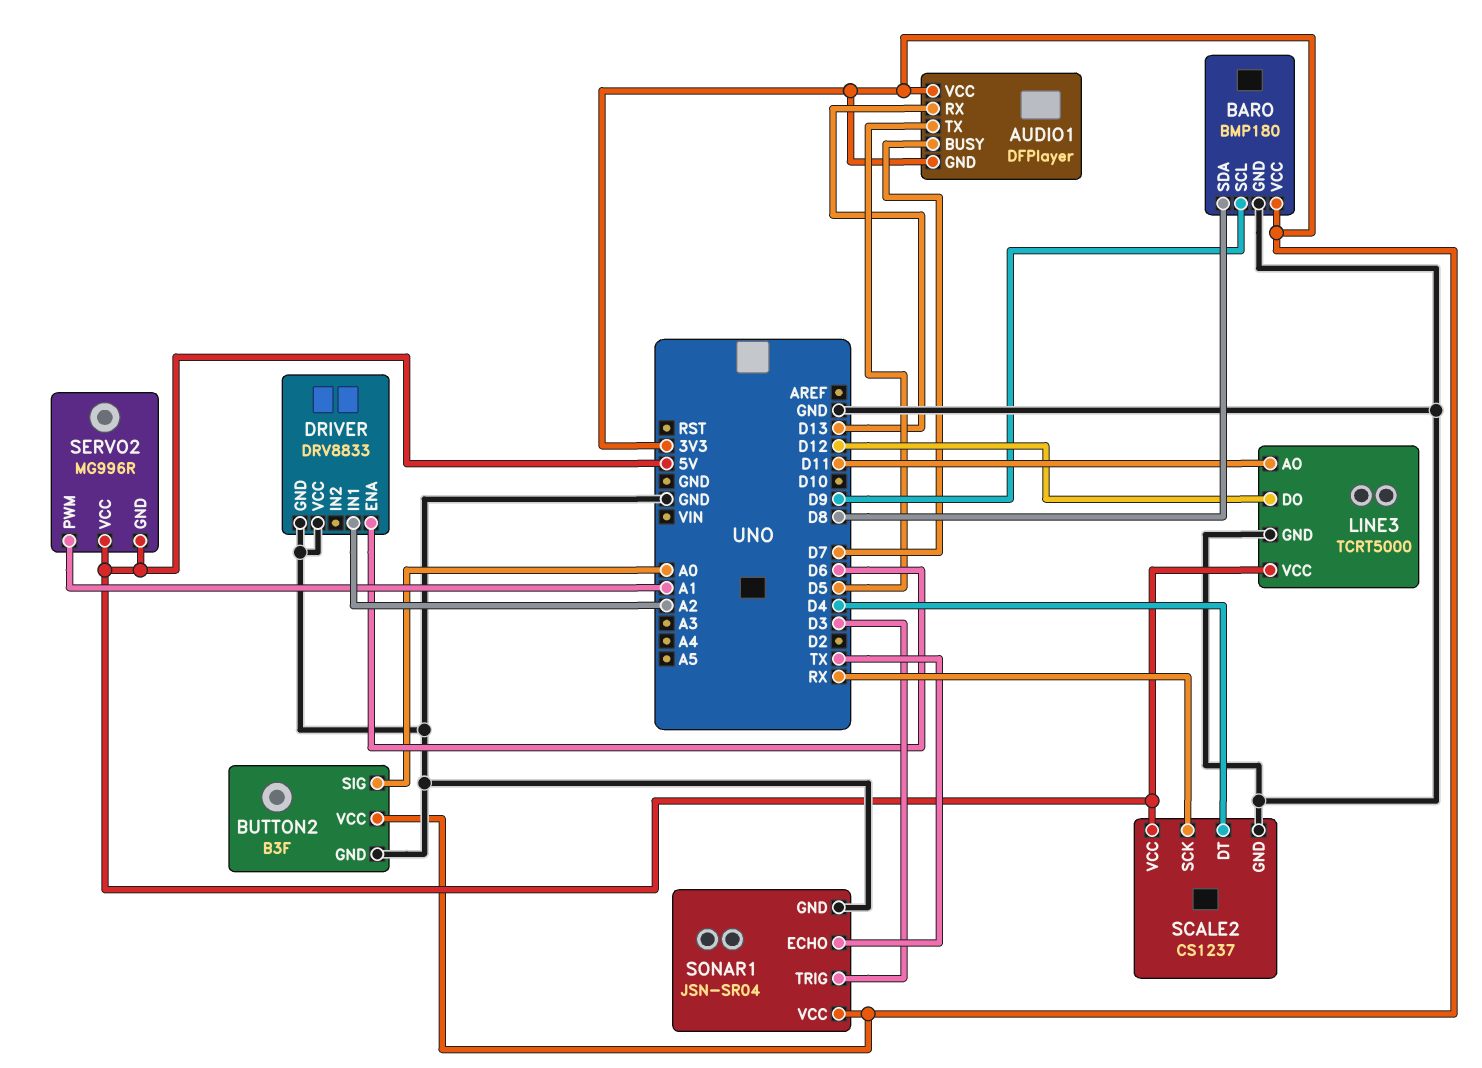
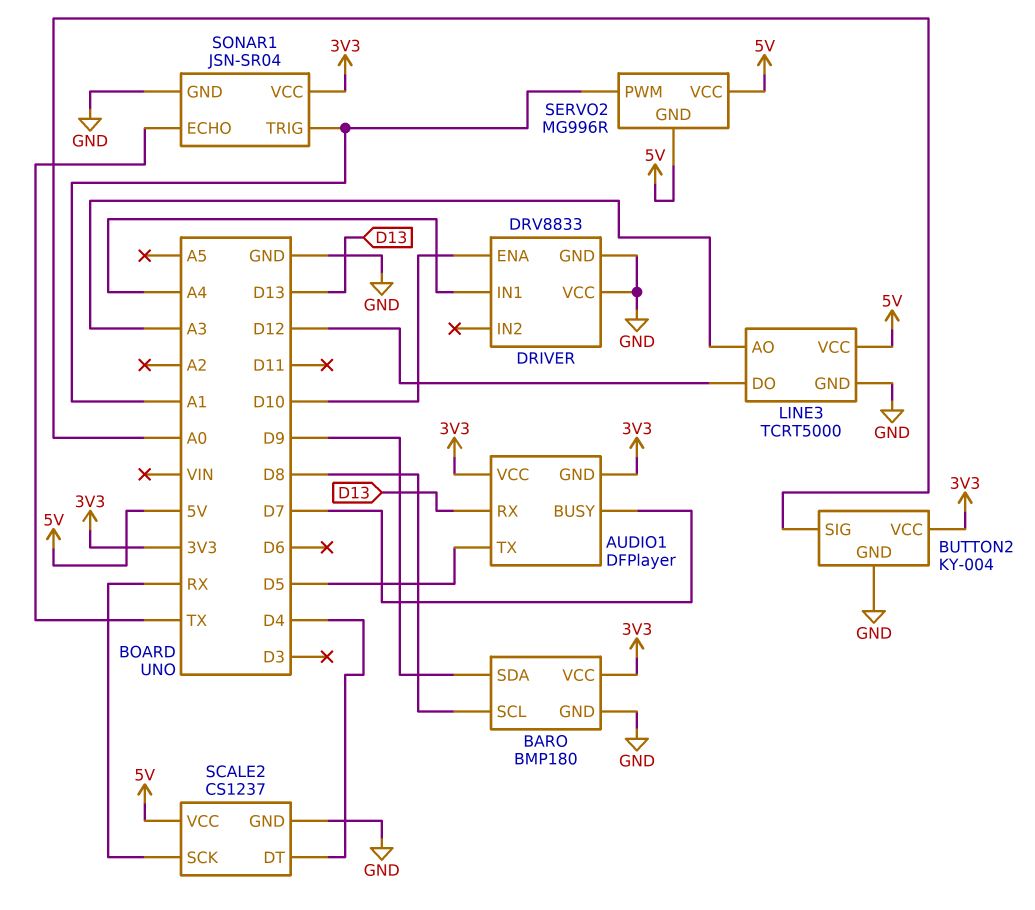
BARO pin SCL: D9 -> D8
BARO pin SDA: D8 -> D9
BUTTON2: B3F -> KY-004
DRIVER pin ENA: D6 -> D10
DRIVER pin IN1: A2 -> A4
LINE3 pin AO: D11 -> A3
SONAR1 pin TRIG: D3 -> A1

